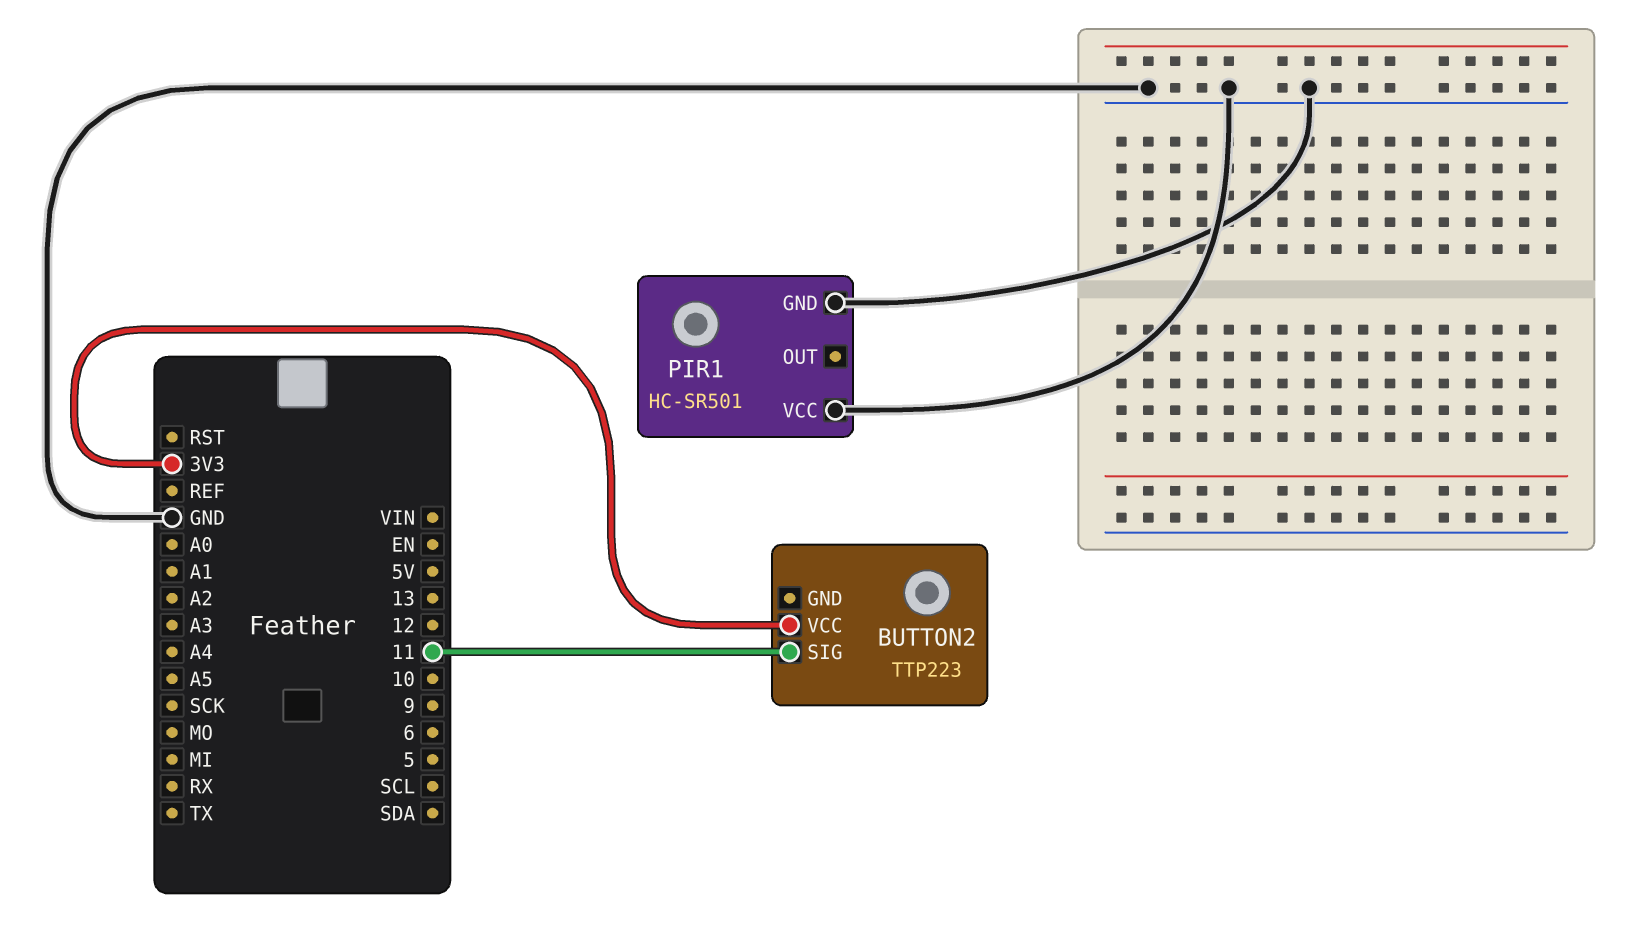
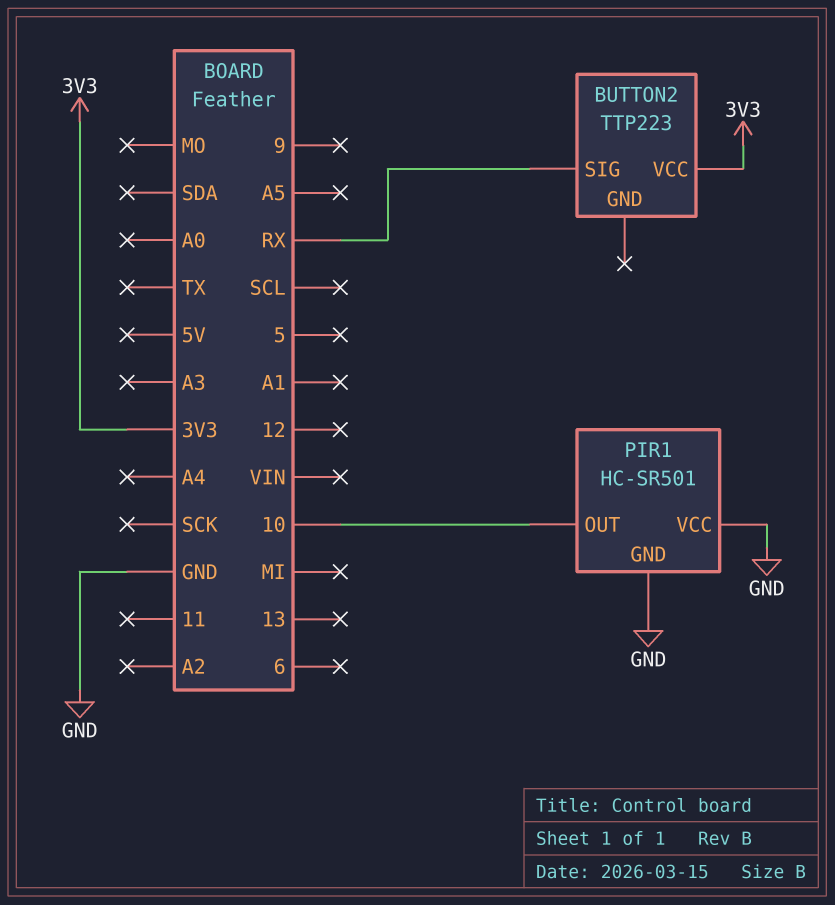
BUTTON2 pin SIG: 11 -> RX
PIR1 pin OUT: none -> 10

